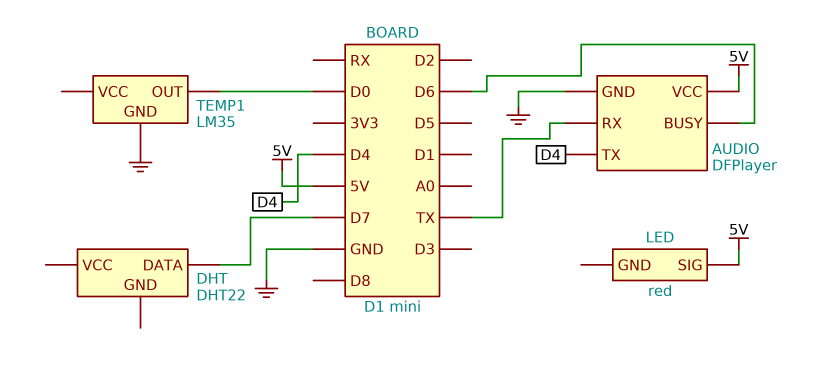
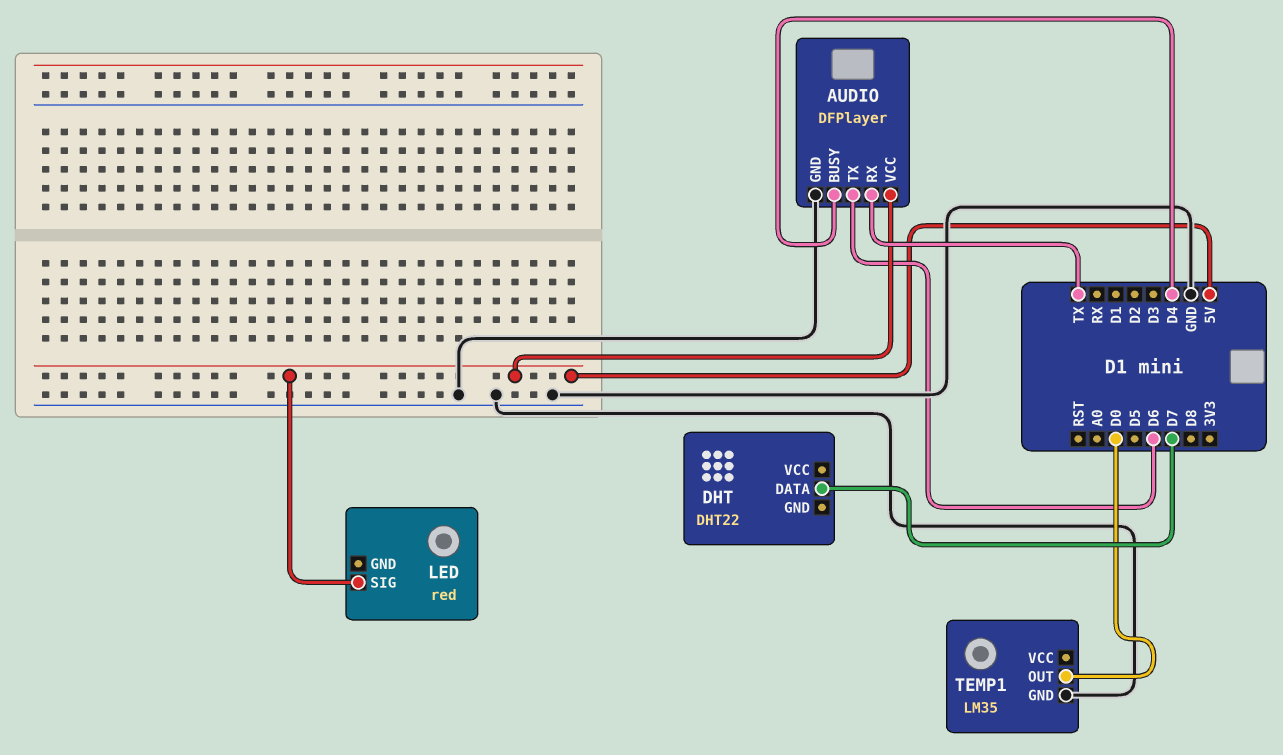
AUDIO pin BUSY: D6 -> D4
AUDIO pin TX: D4 -> D6

